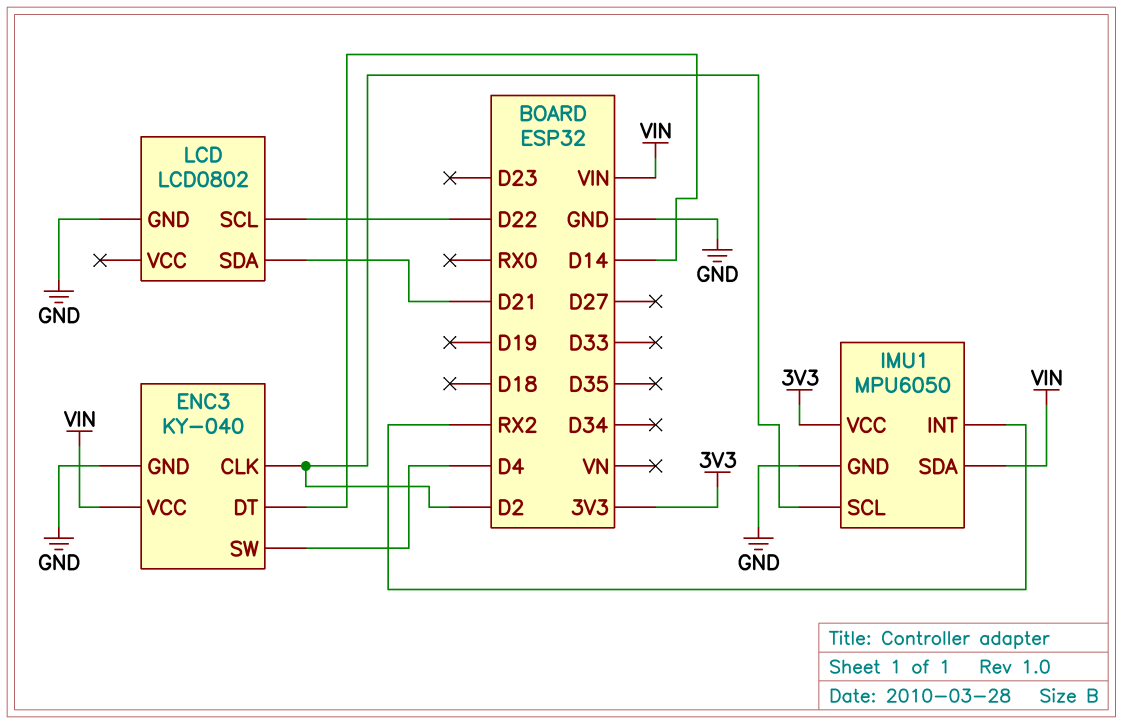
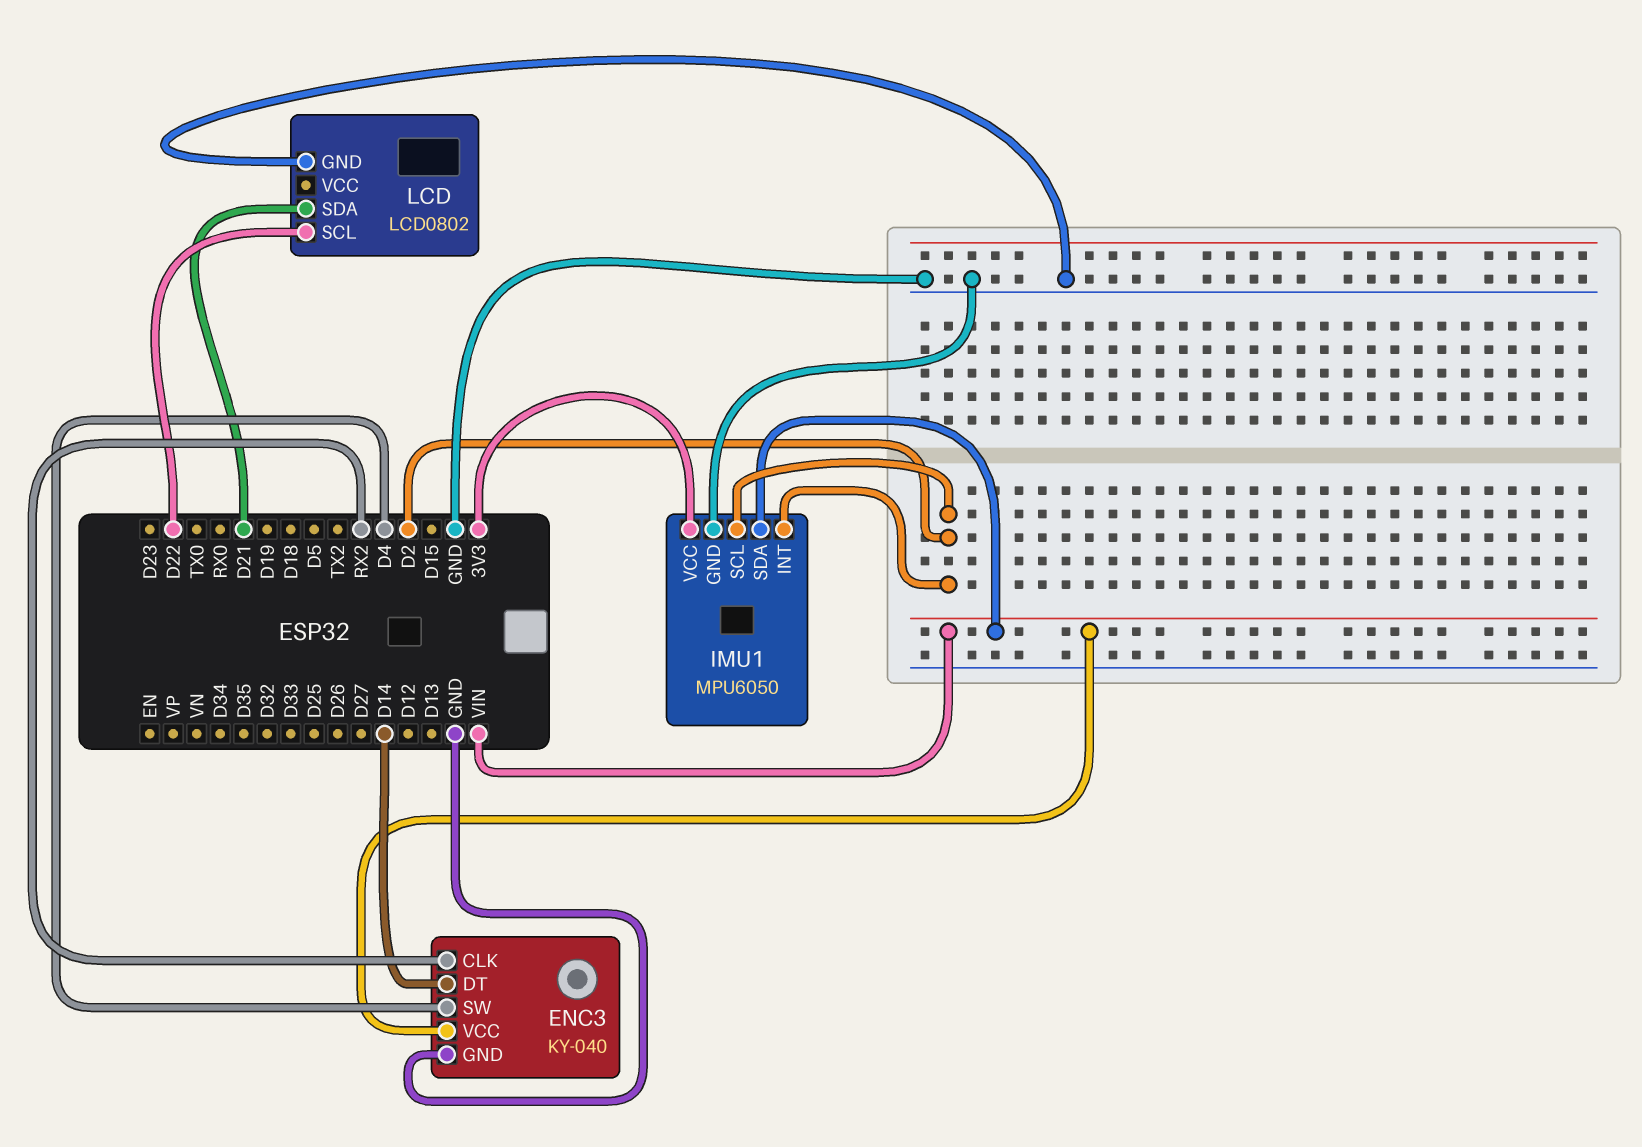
ENC3 pin CLK: D2 -> RX2
IMU1 pin INT: RX2 -> D2

